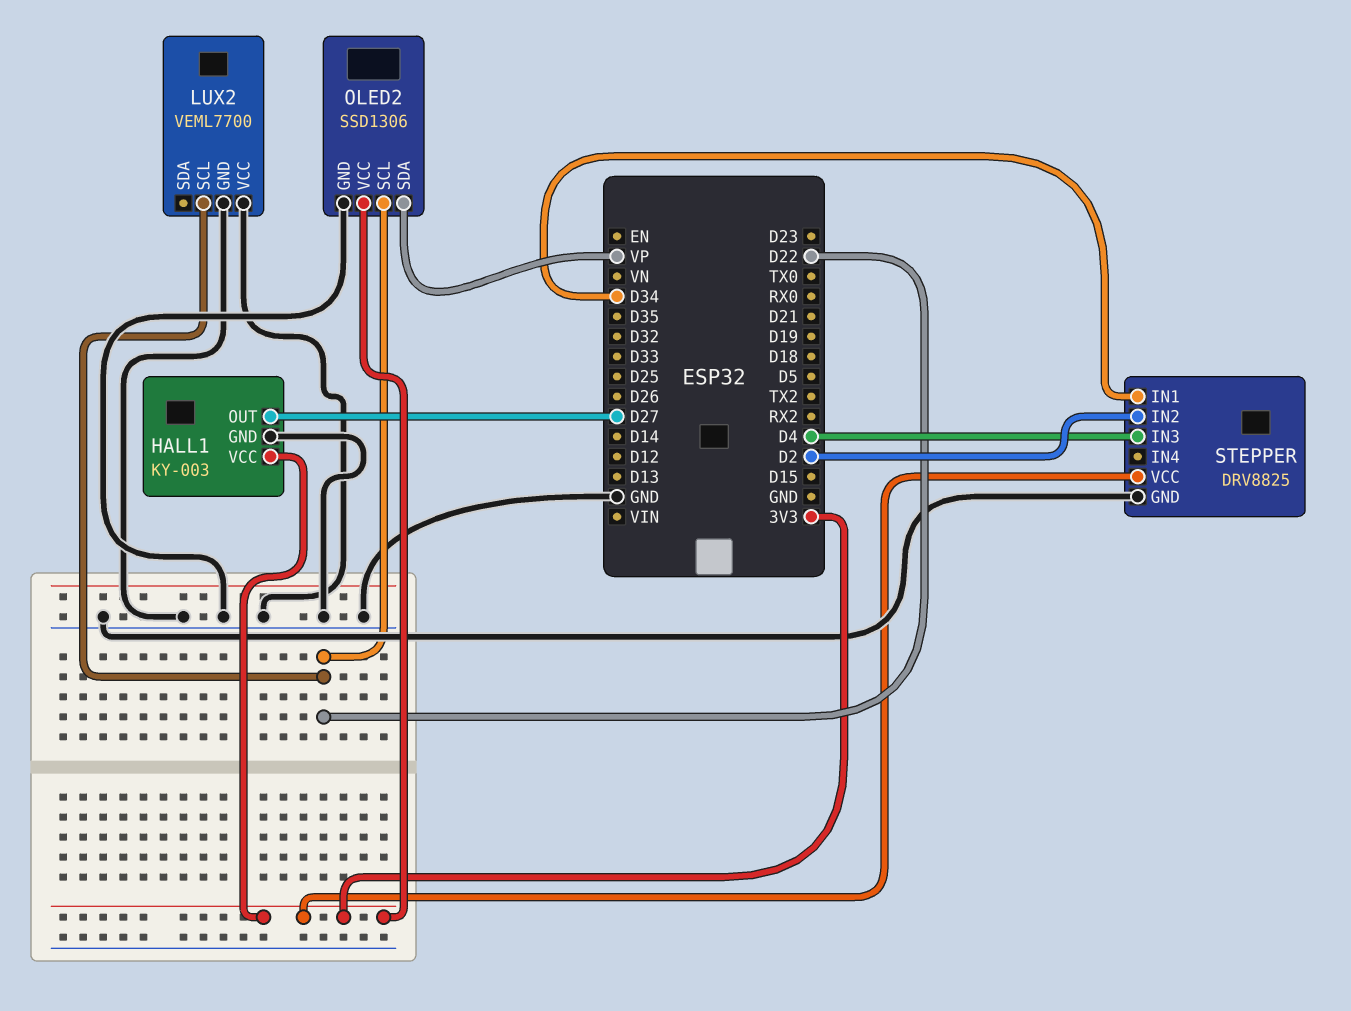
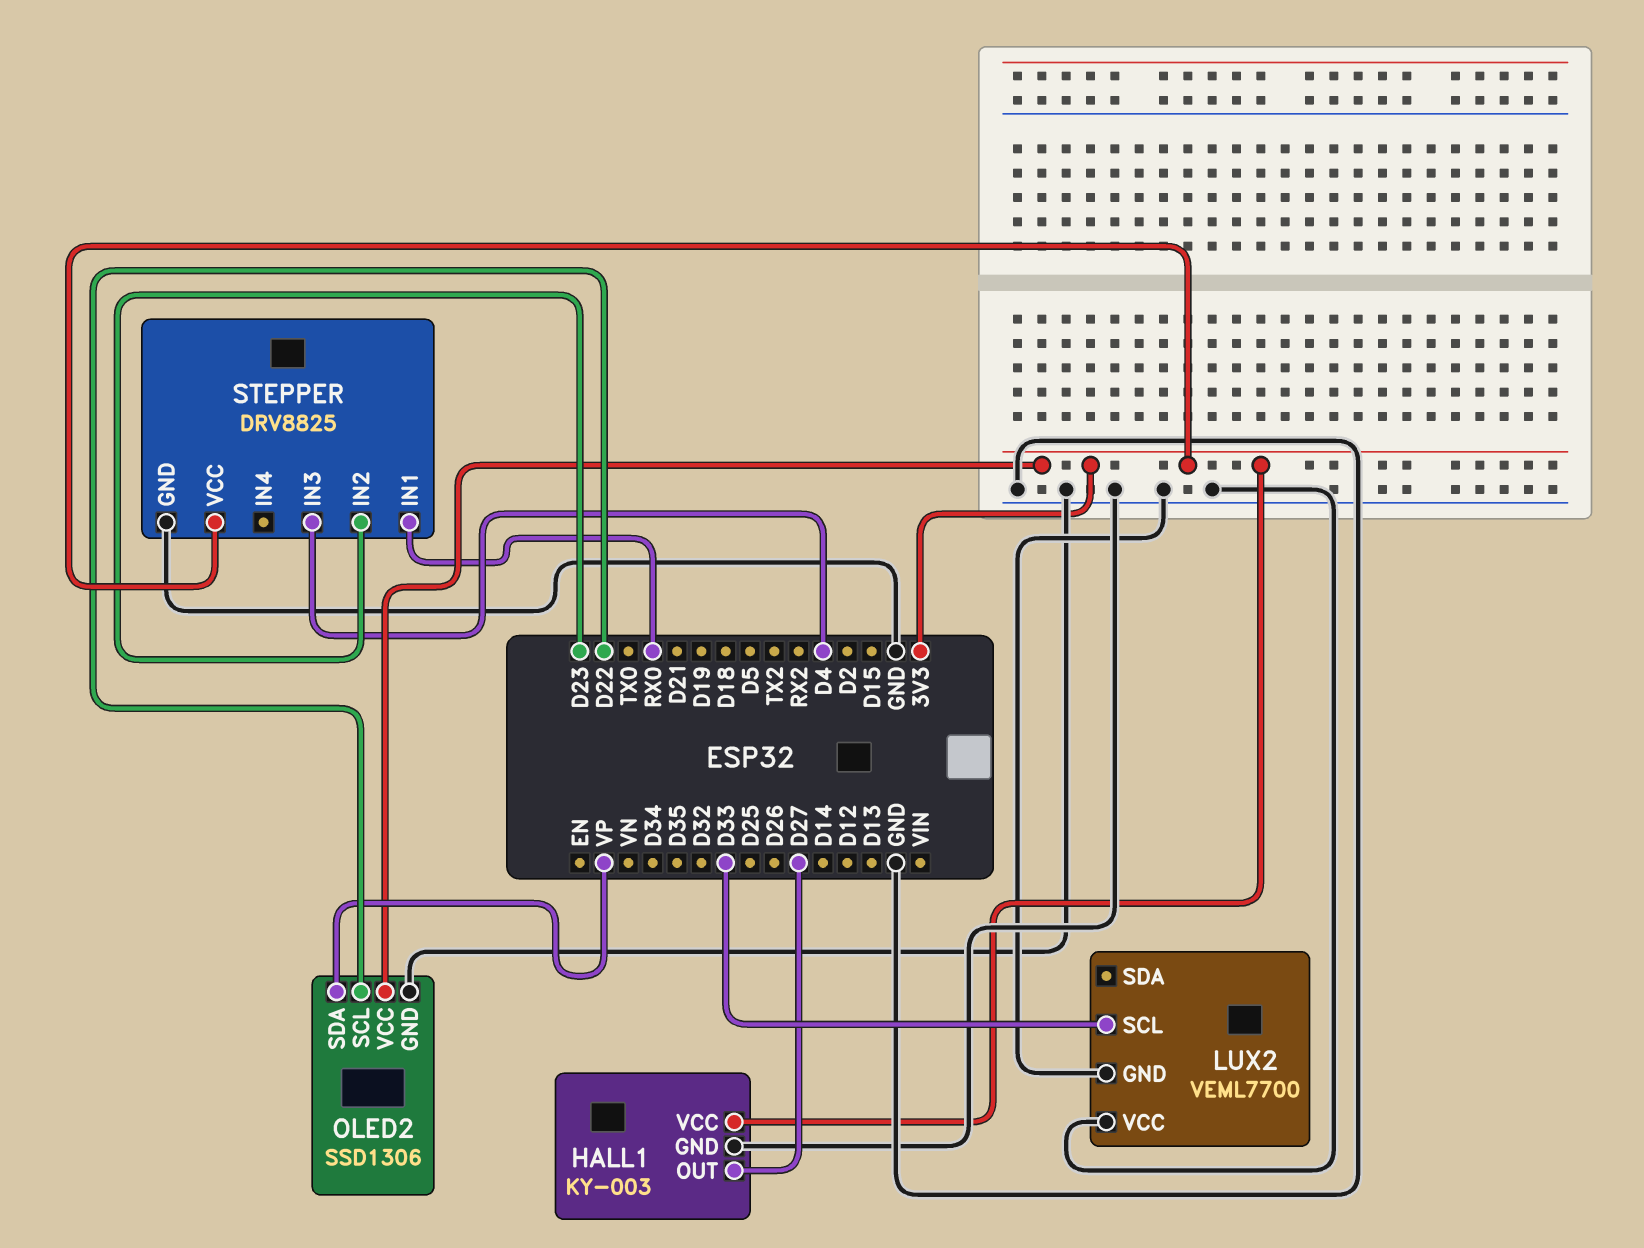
LUX2 pin SCL: D22 -> D33
STEPPER pin IN1: D34 -> RX0
STEPPER pin IN2: D2 -> D23

